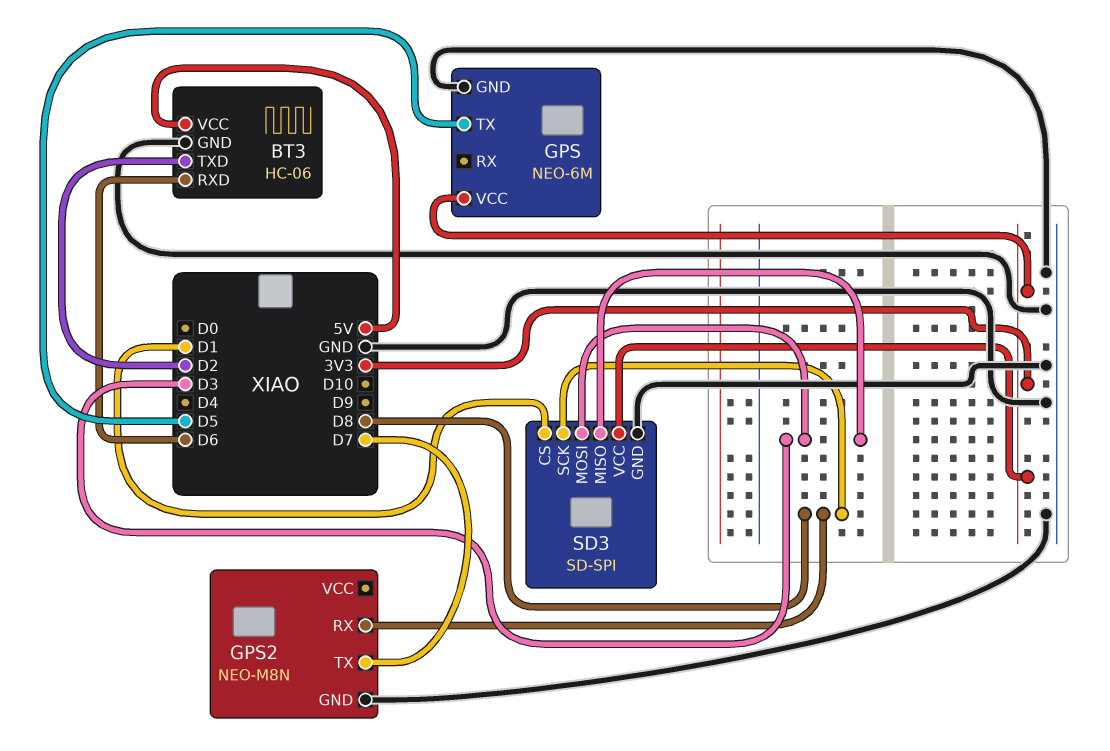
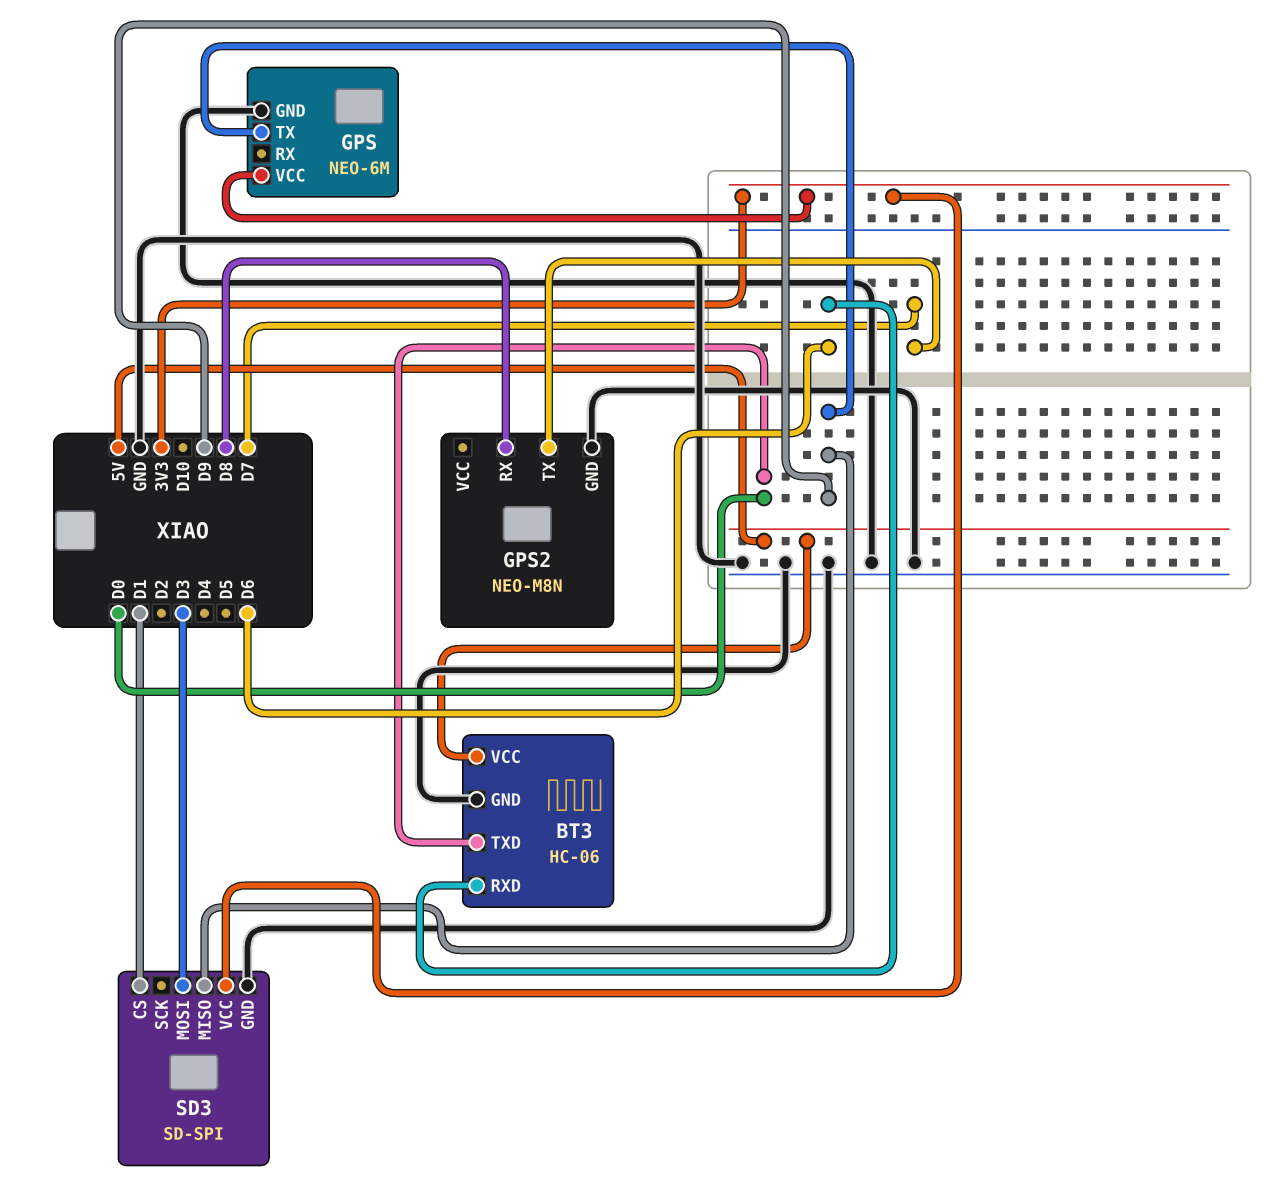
BT3 pin TXD: D2 -> D0
GPS pin TX: D5 -> D9
SD3 pin MISO: D3 -> D9
SD3 pin SCK: D8 -> none

